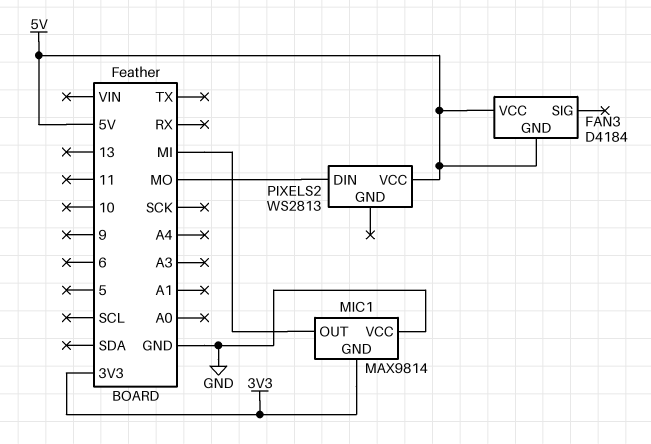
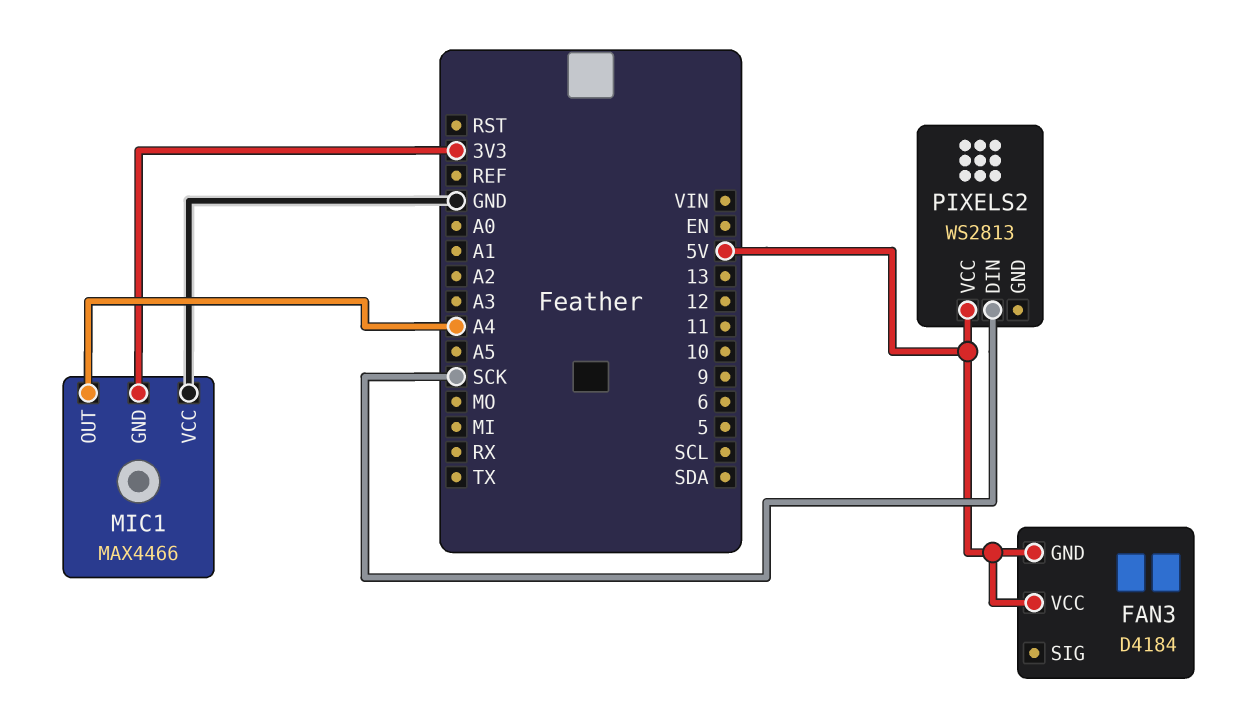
MIC1: MAX9814 -> MAX4466
MIC1 pin OUT: MI -> A4
PIXELS2 pin DIN: MO -> SCK

